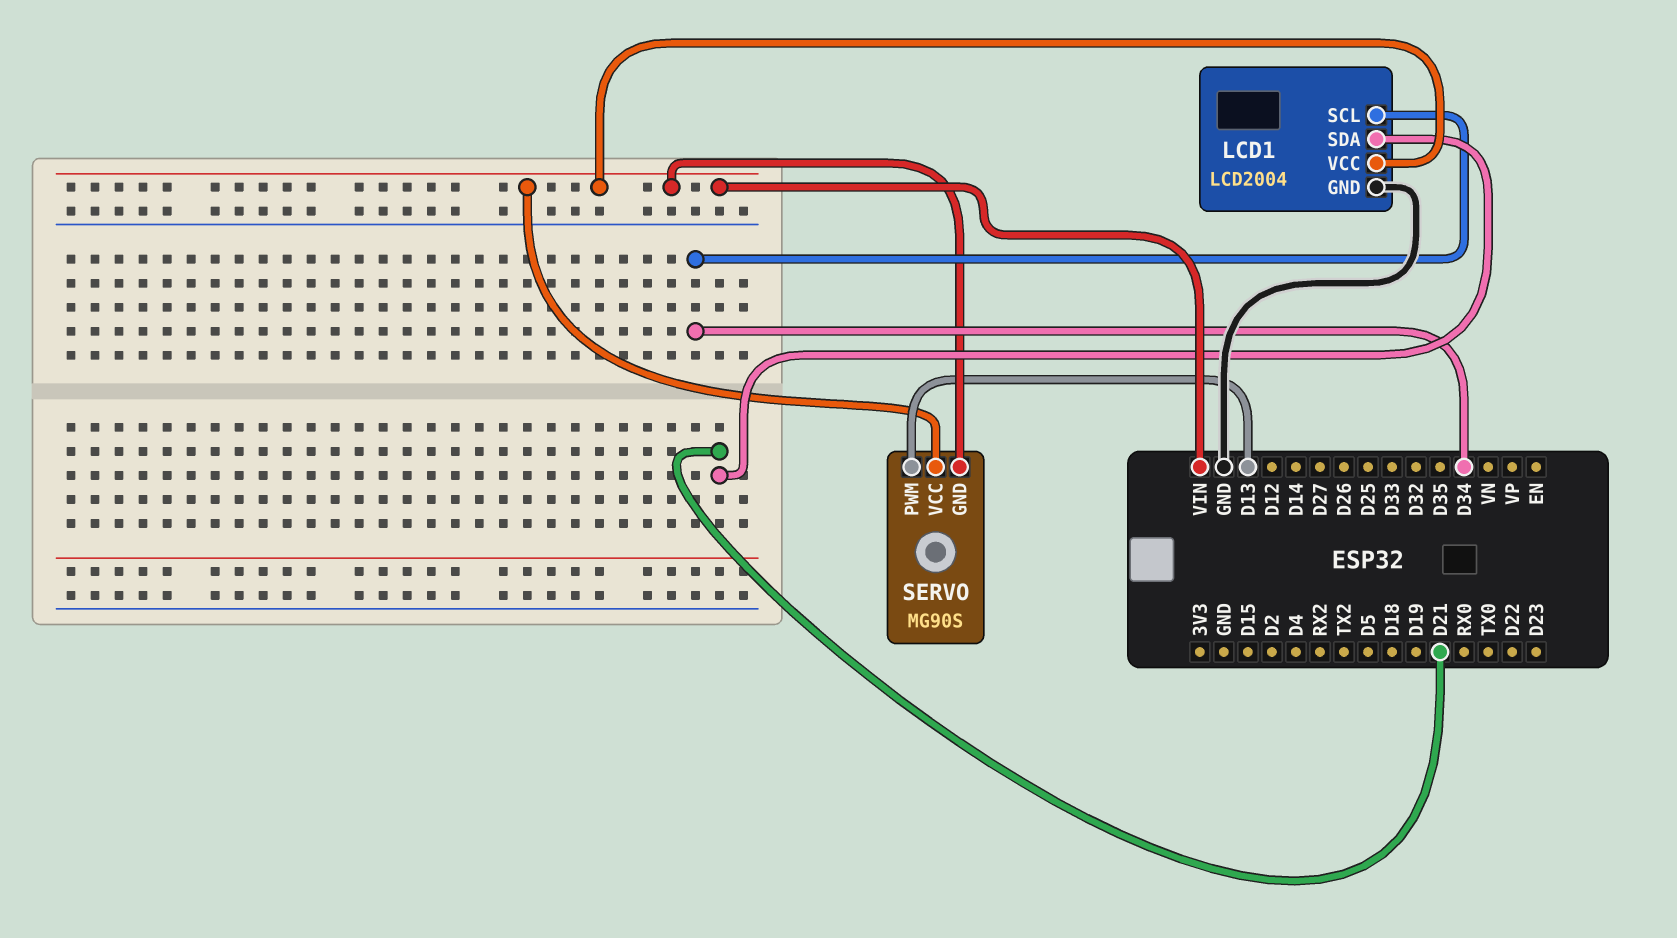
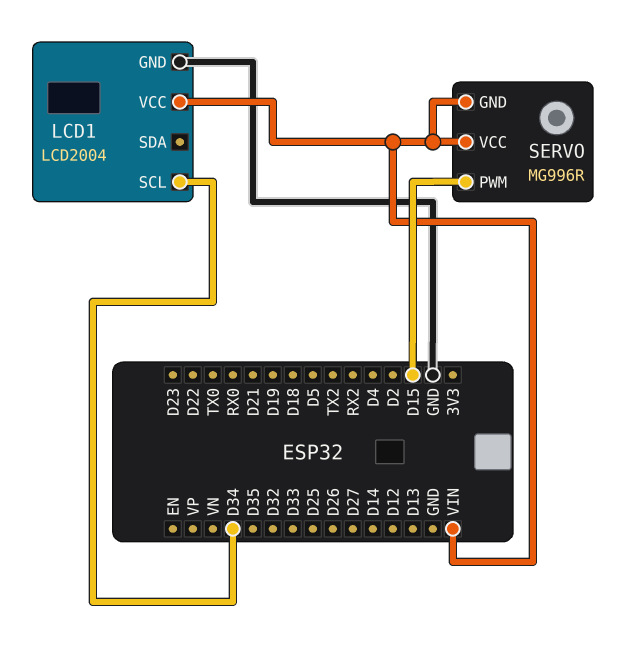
LCD1 pin SDA: D21 -> none
SERVO: MG90S -> MG996R
SERVO pin PWM: D13 -> D15

